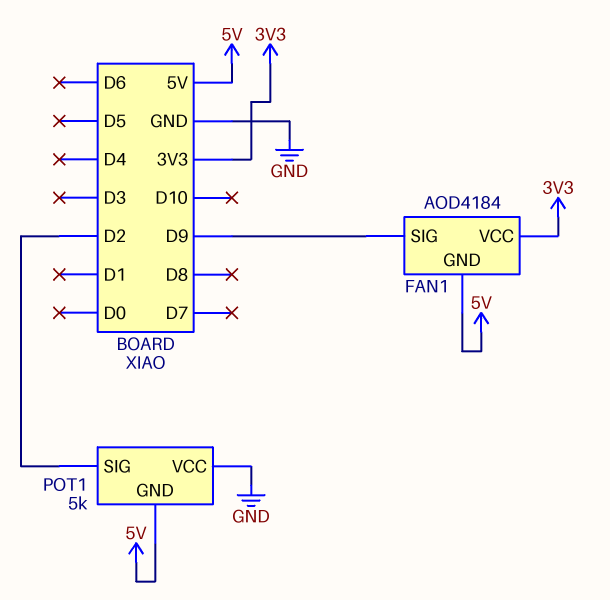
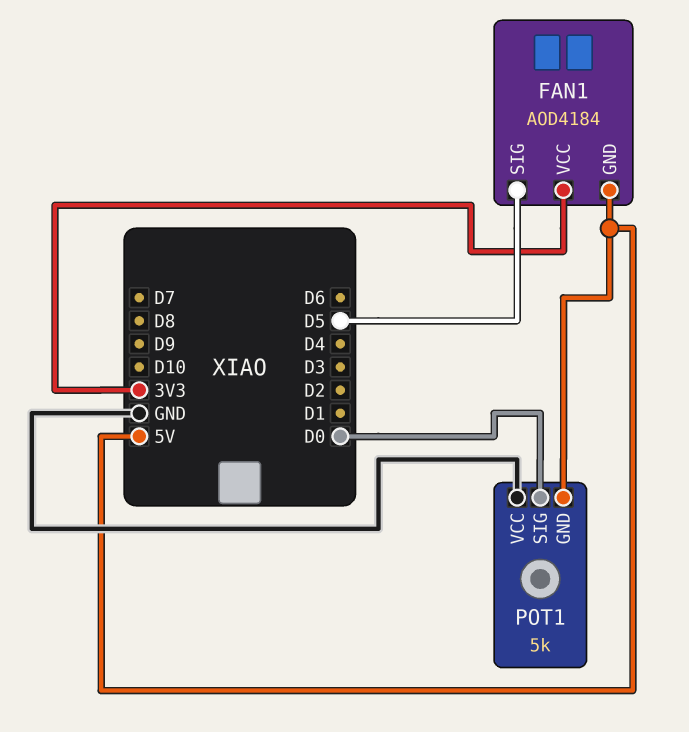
FAN1 pin SIG: D9 -> D5
POT1 pin SIG: D2 -> D0

